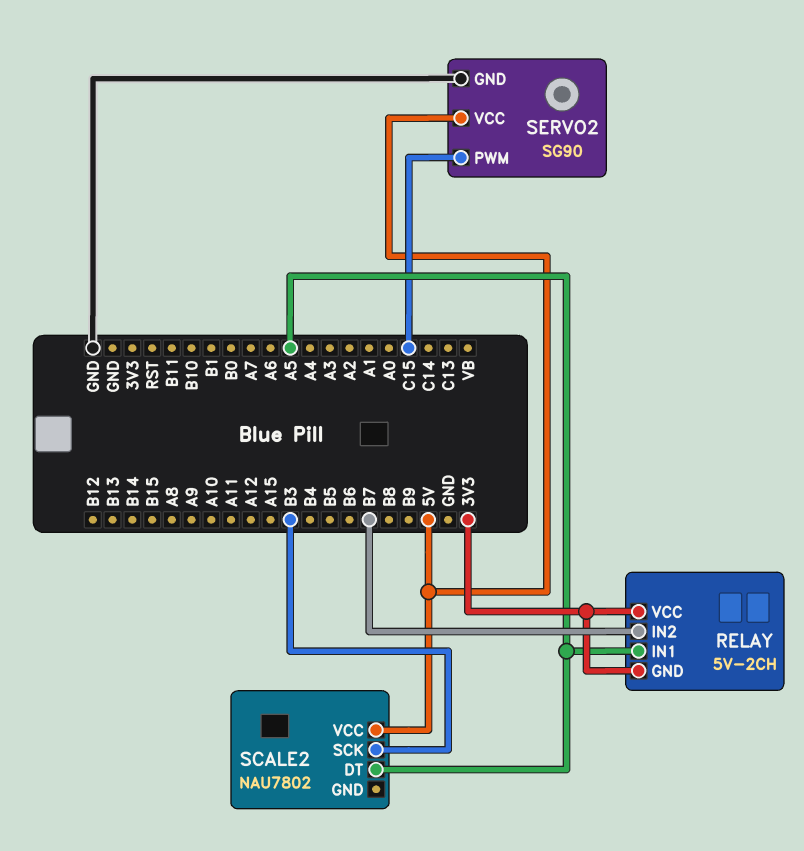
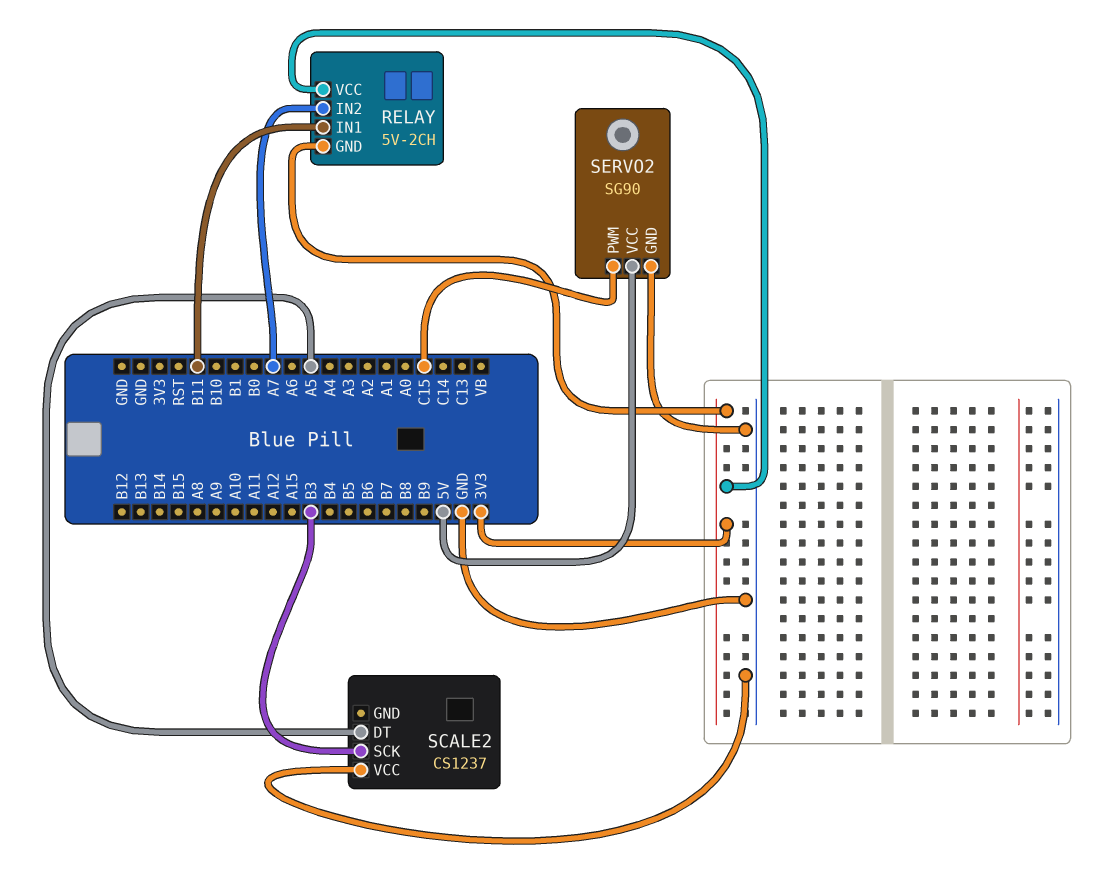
RELAY pin IN1: A5 -> B11
RELAY pin IN2: B7 -> A7
SCALE2: NAU7802 -> CS1237
SCALE2 pin VCC: 5V -> GND

